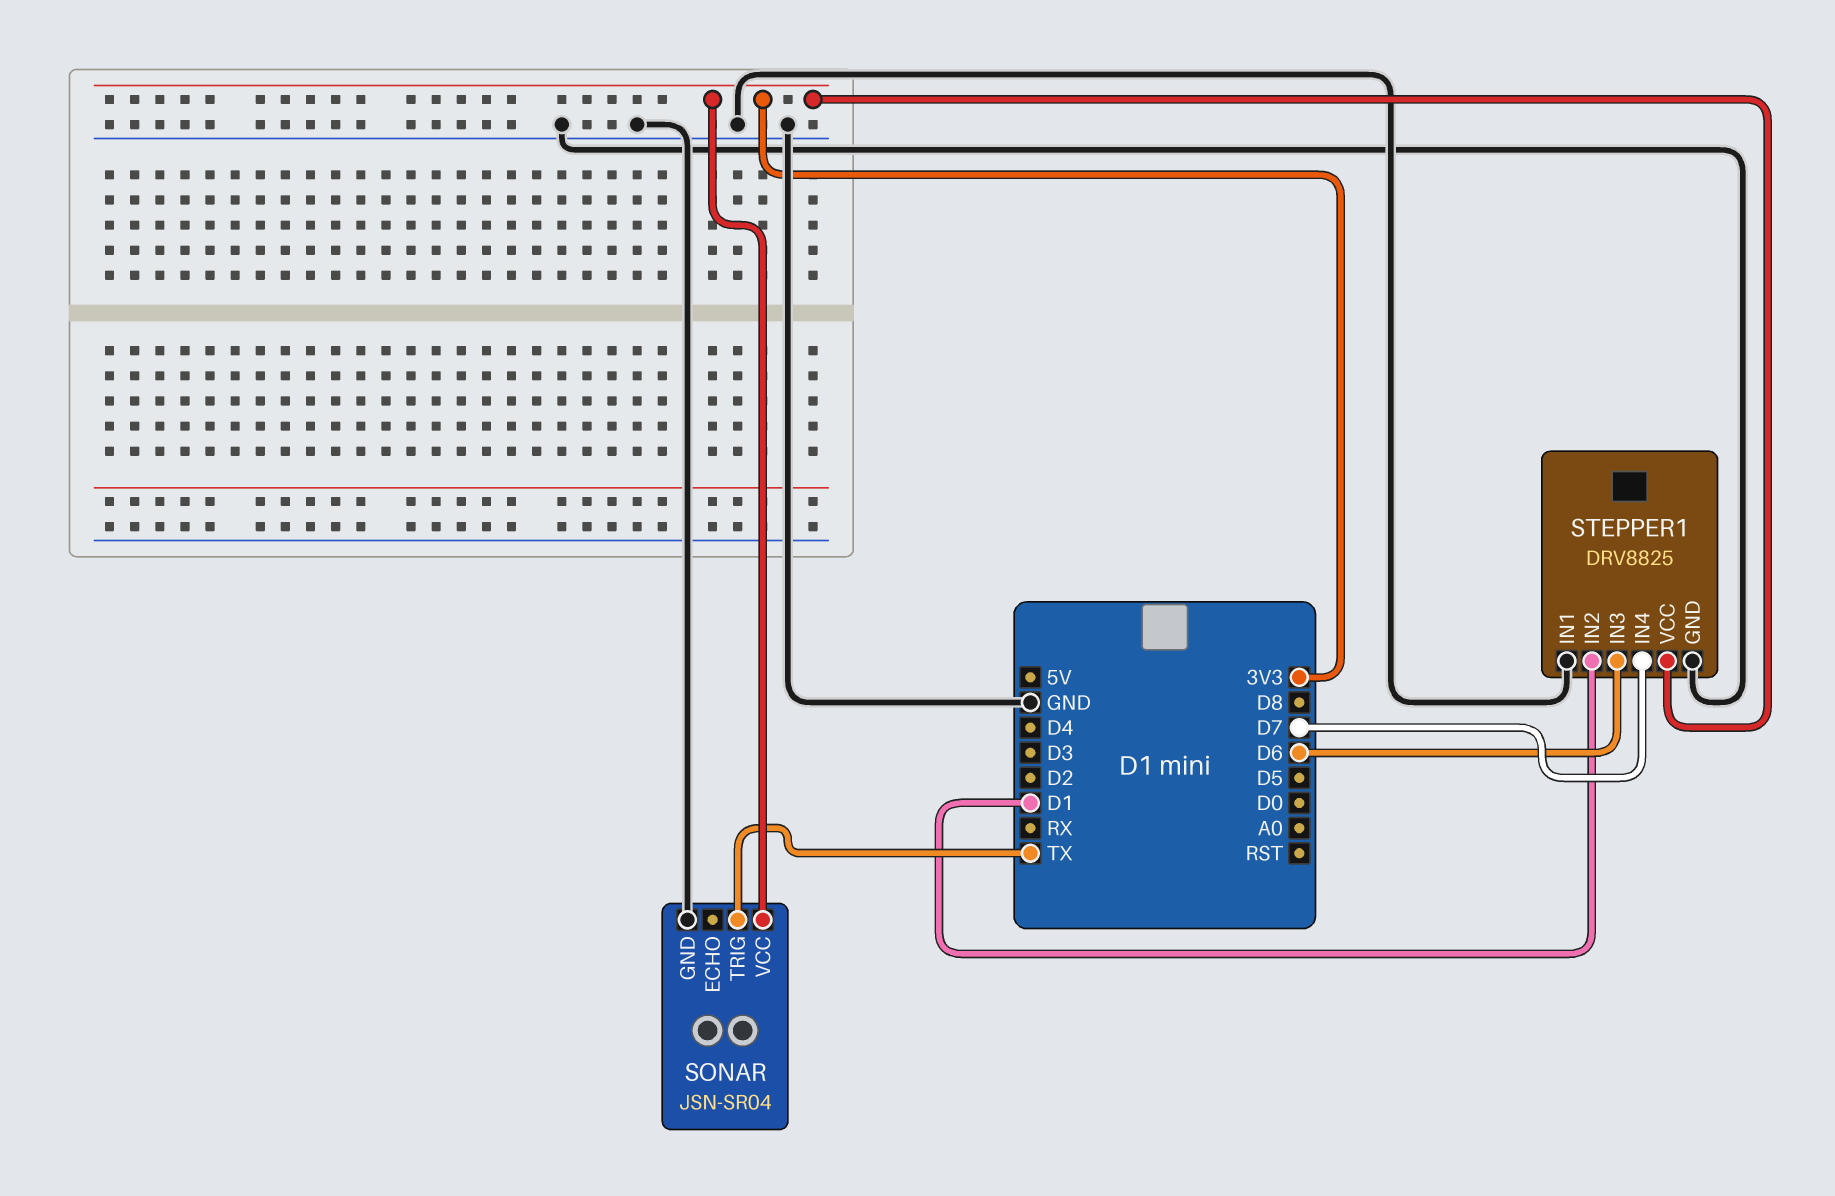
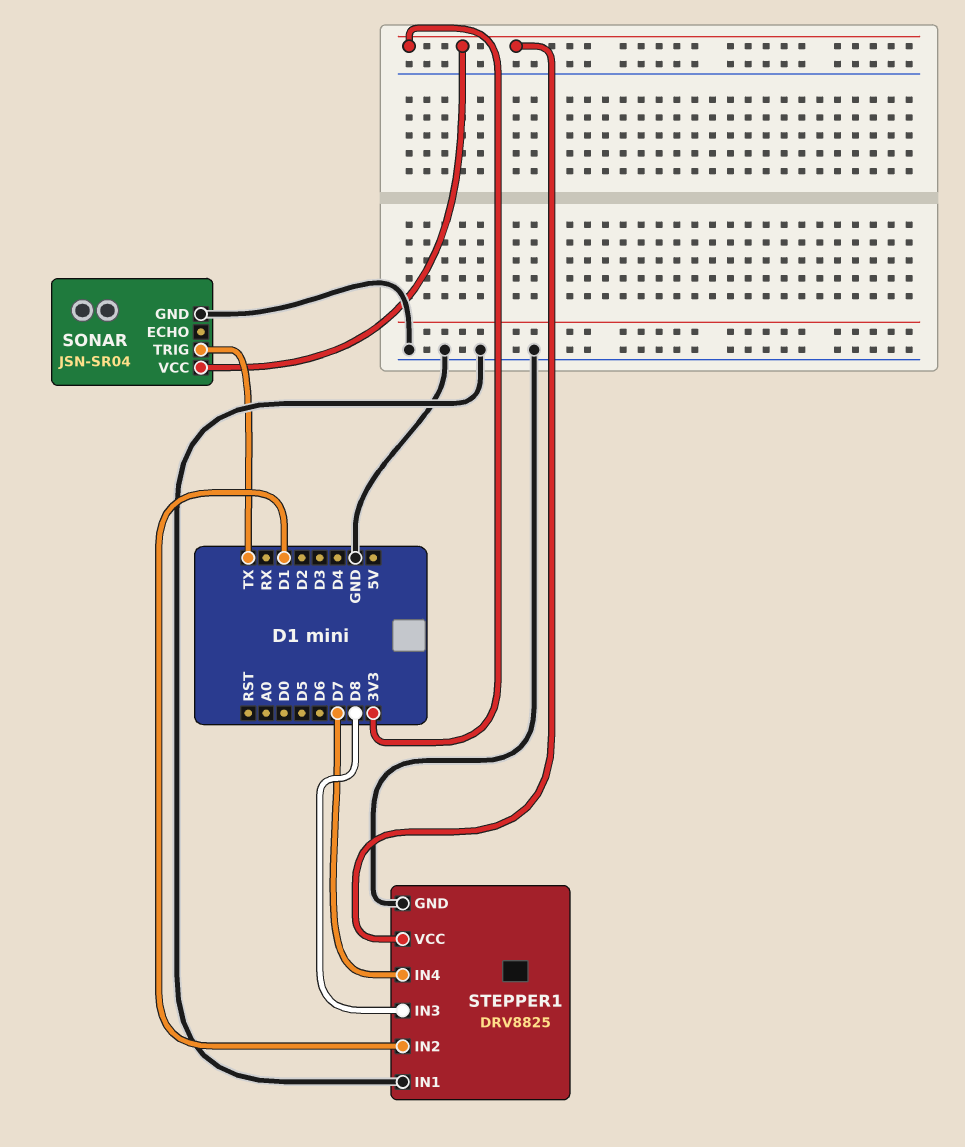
STEPPER1 pin IN3: D6 -> D8

